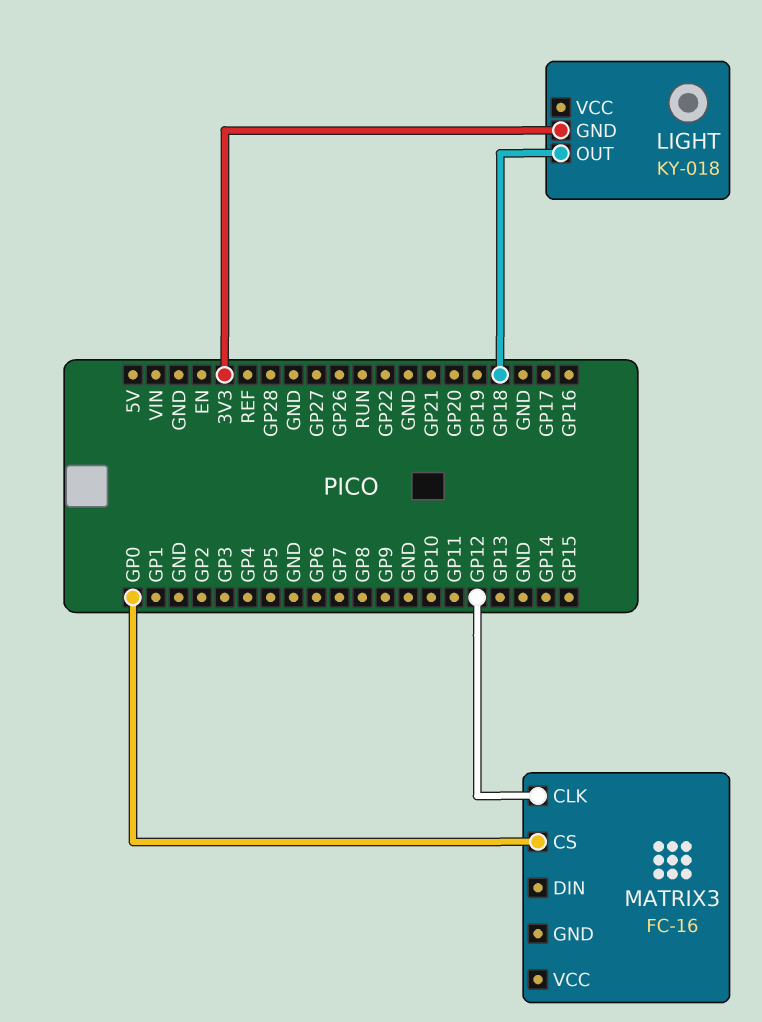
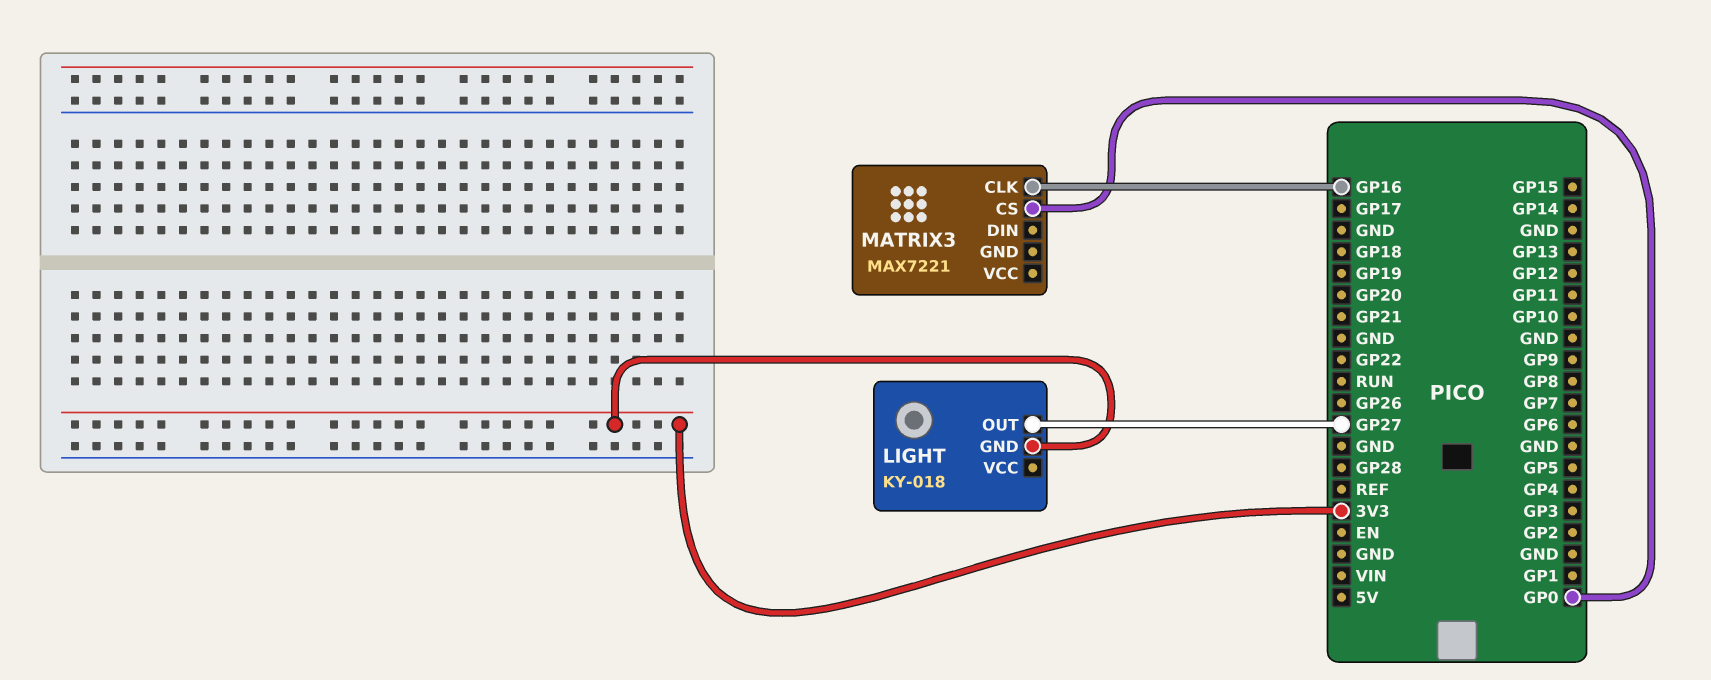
LIGHT pin OUT: GP18 -> GP27
MATRIX3: FC-16 -> MAX7221
MATRIX3 pin CLK: GP12 -> GP16

